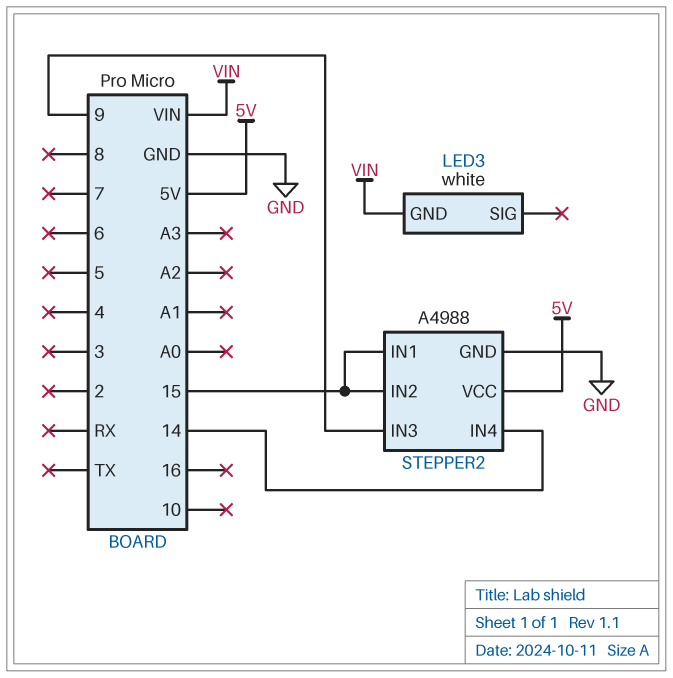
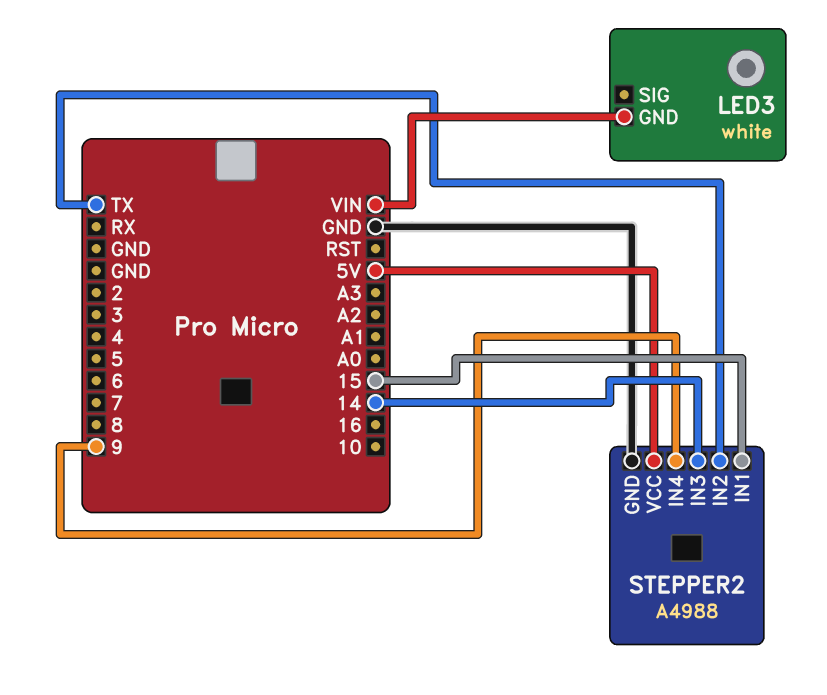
STEPPER2 pin IN2: 15 -> TX
STEPPER2 pin IN3: 9 -> 14
STEPPER2 pin IN4: 14 -> 9

